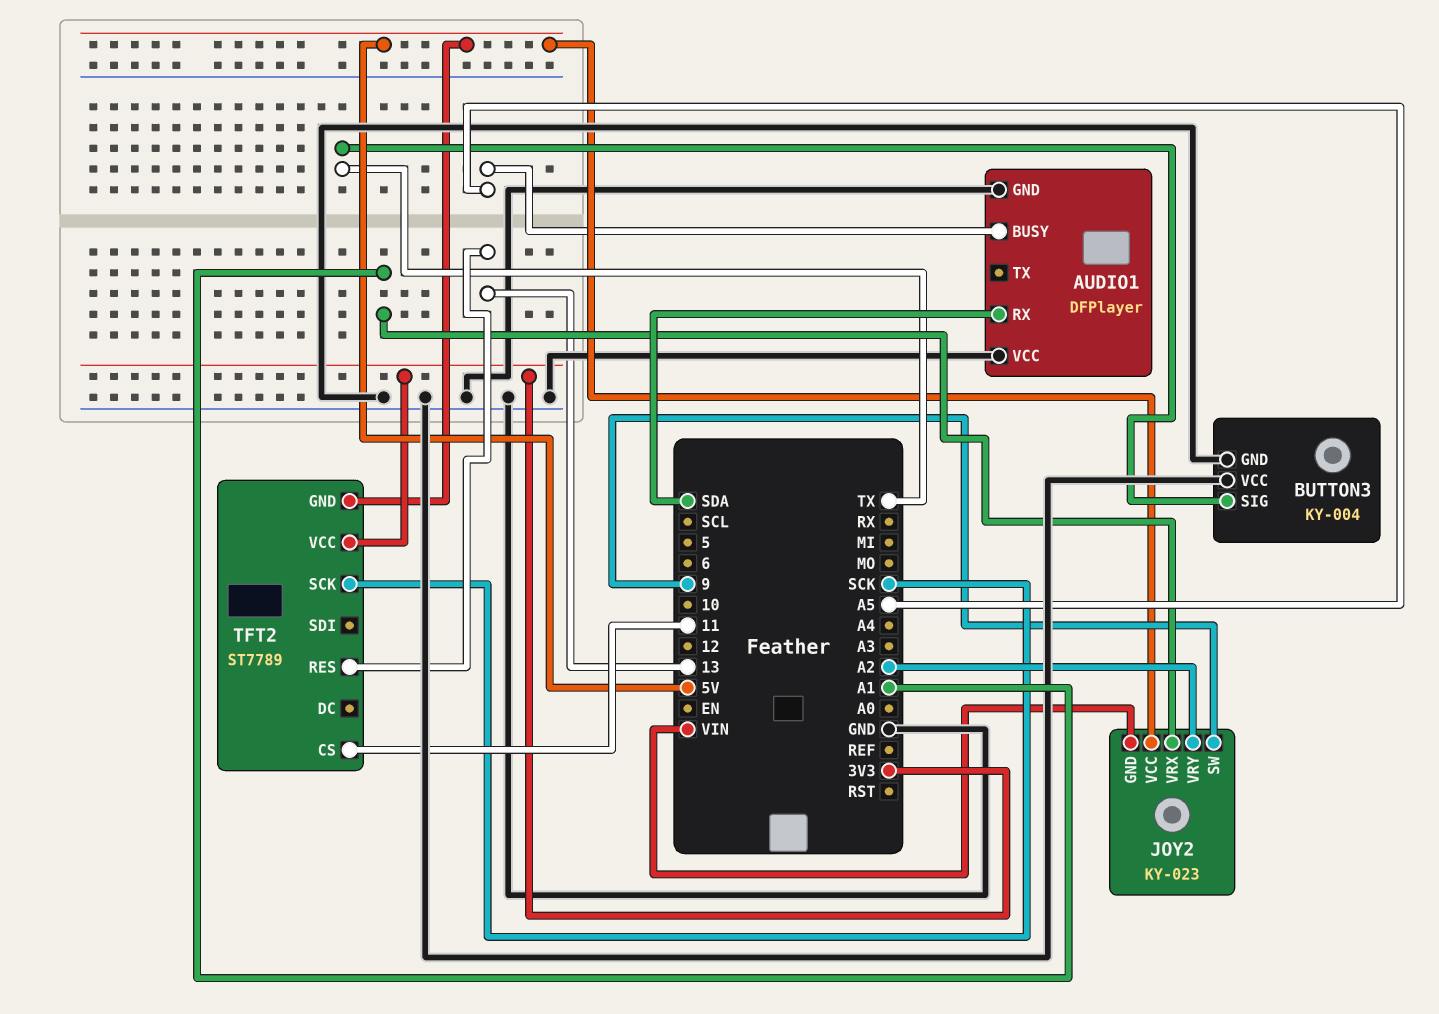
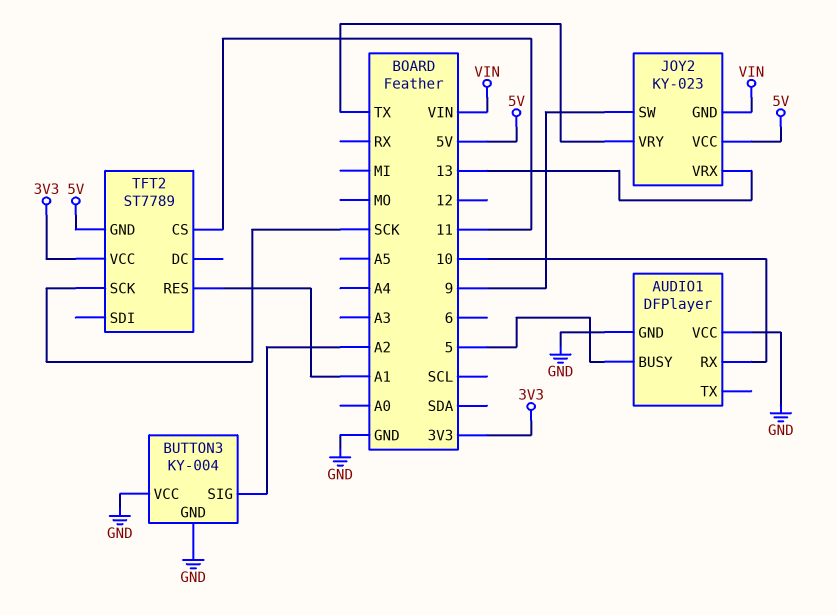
AUDIO1 pin BUSY: A5 -> 5
AUDIO1 pin RX: SDA -> 10
BUTTON3 pin SIG: TX -> A2
JOY2 pin VRX: A1 -> 13
JOY2 pin VRY: A2 -> TX
TFT2 pin RES: 13 -> A1

